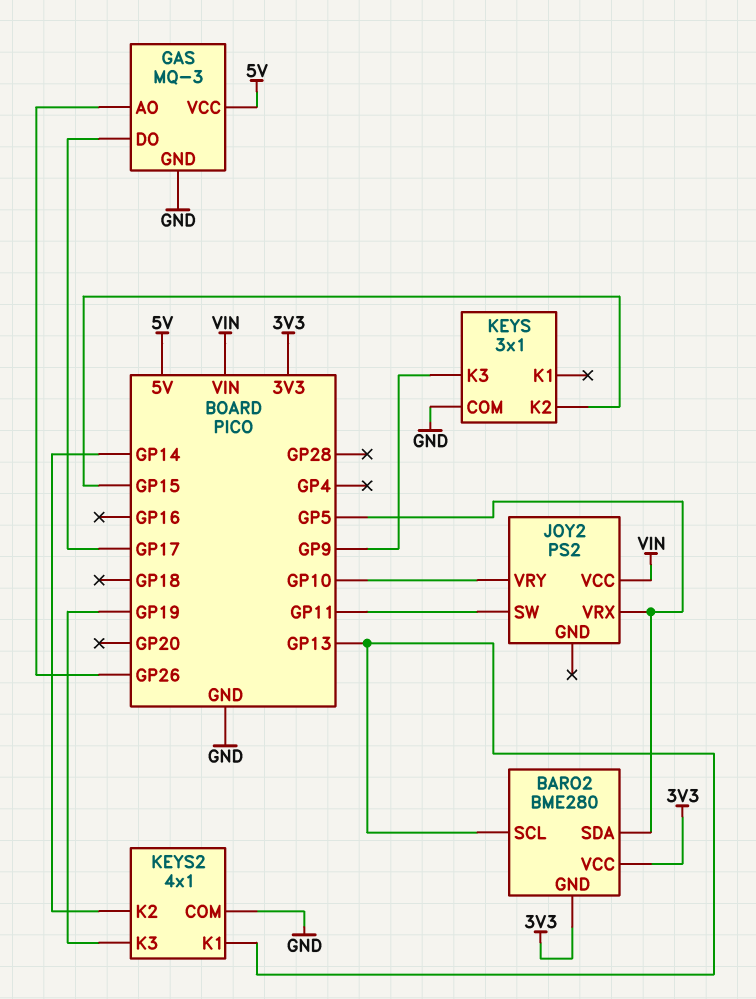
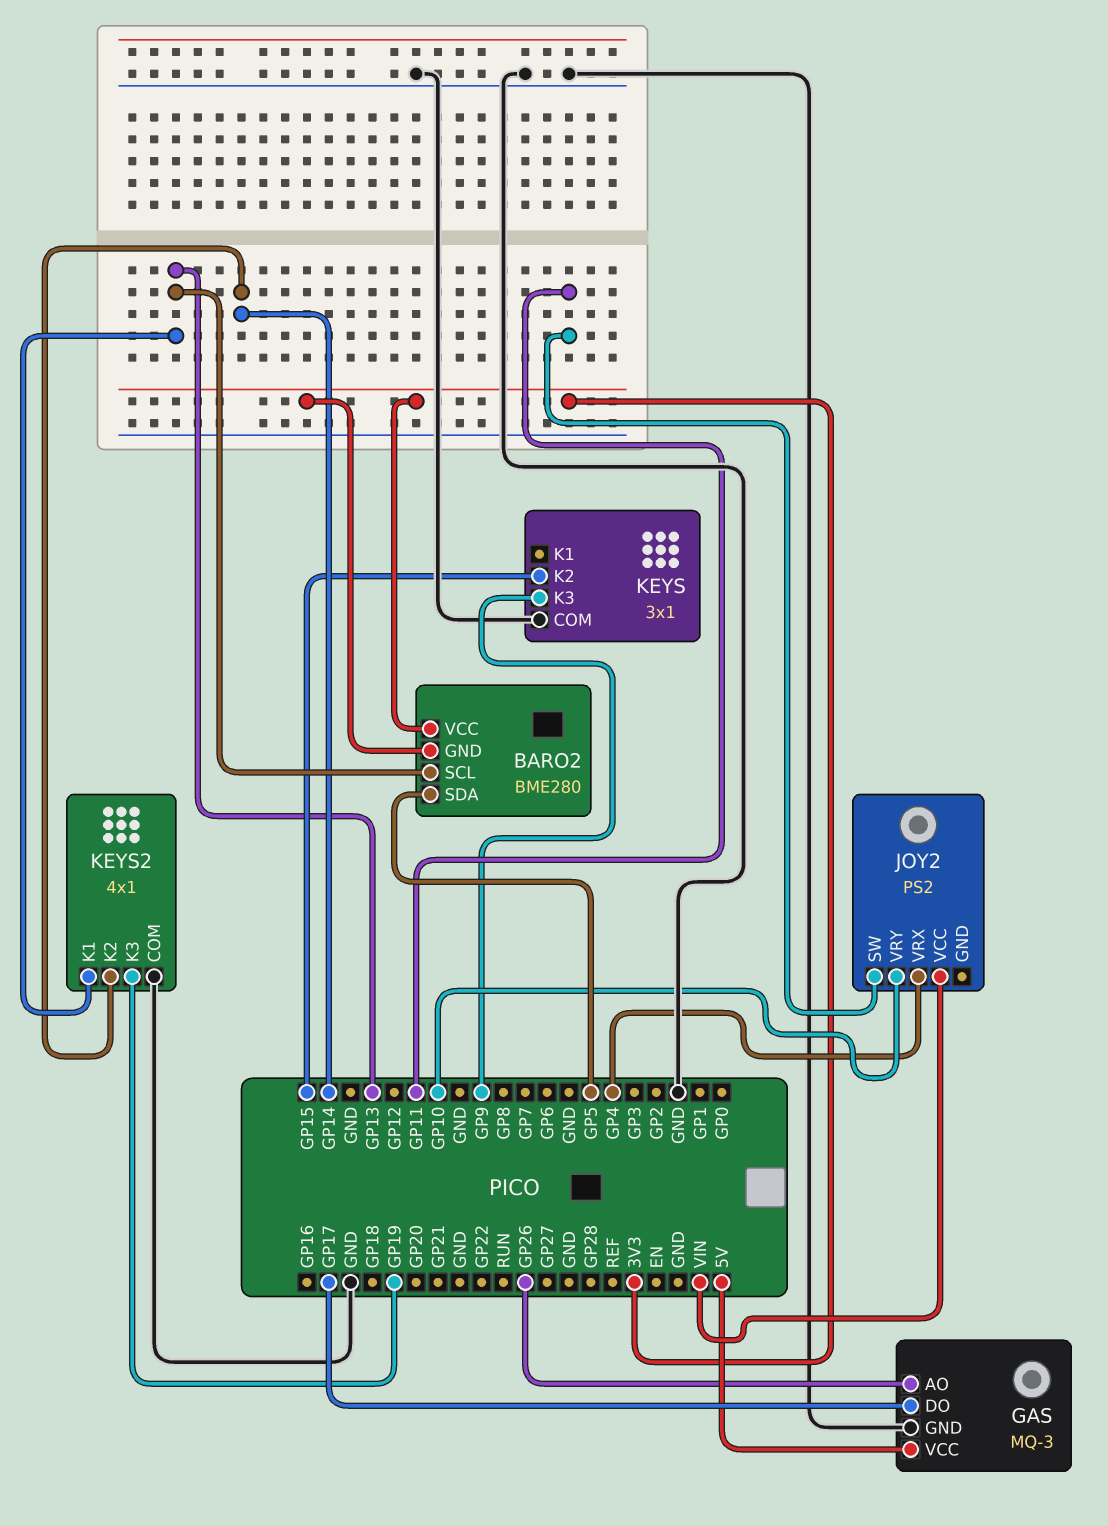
JOY2 pin VRX: GP5 -> GP4

